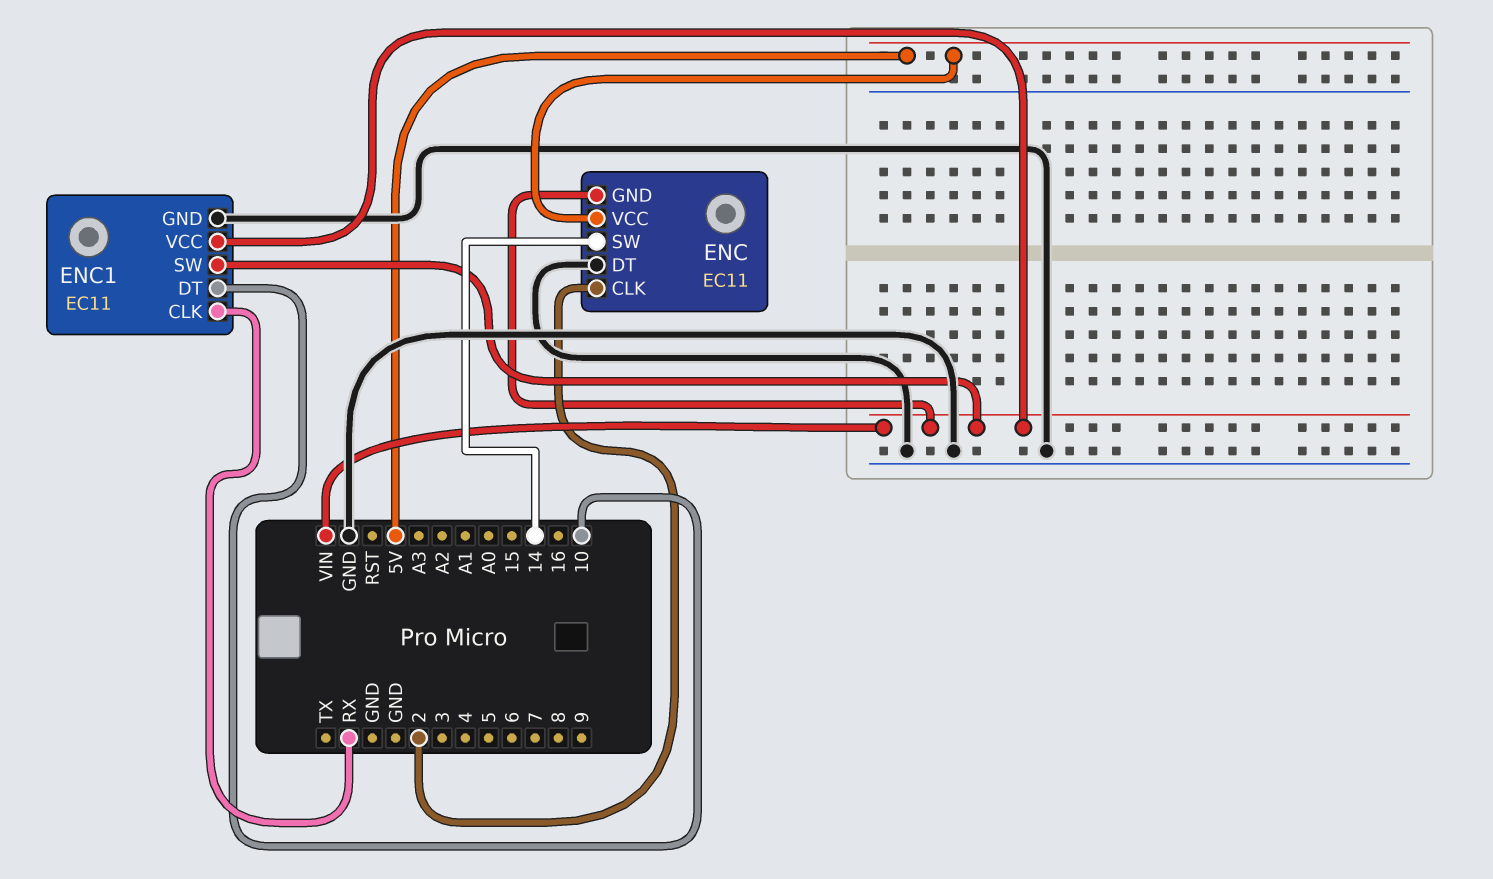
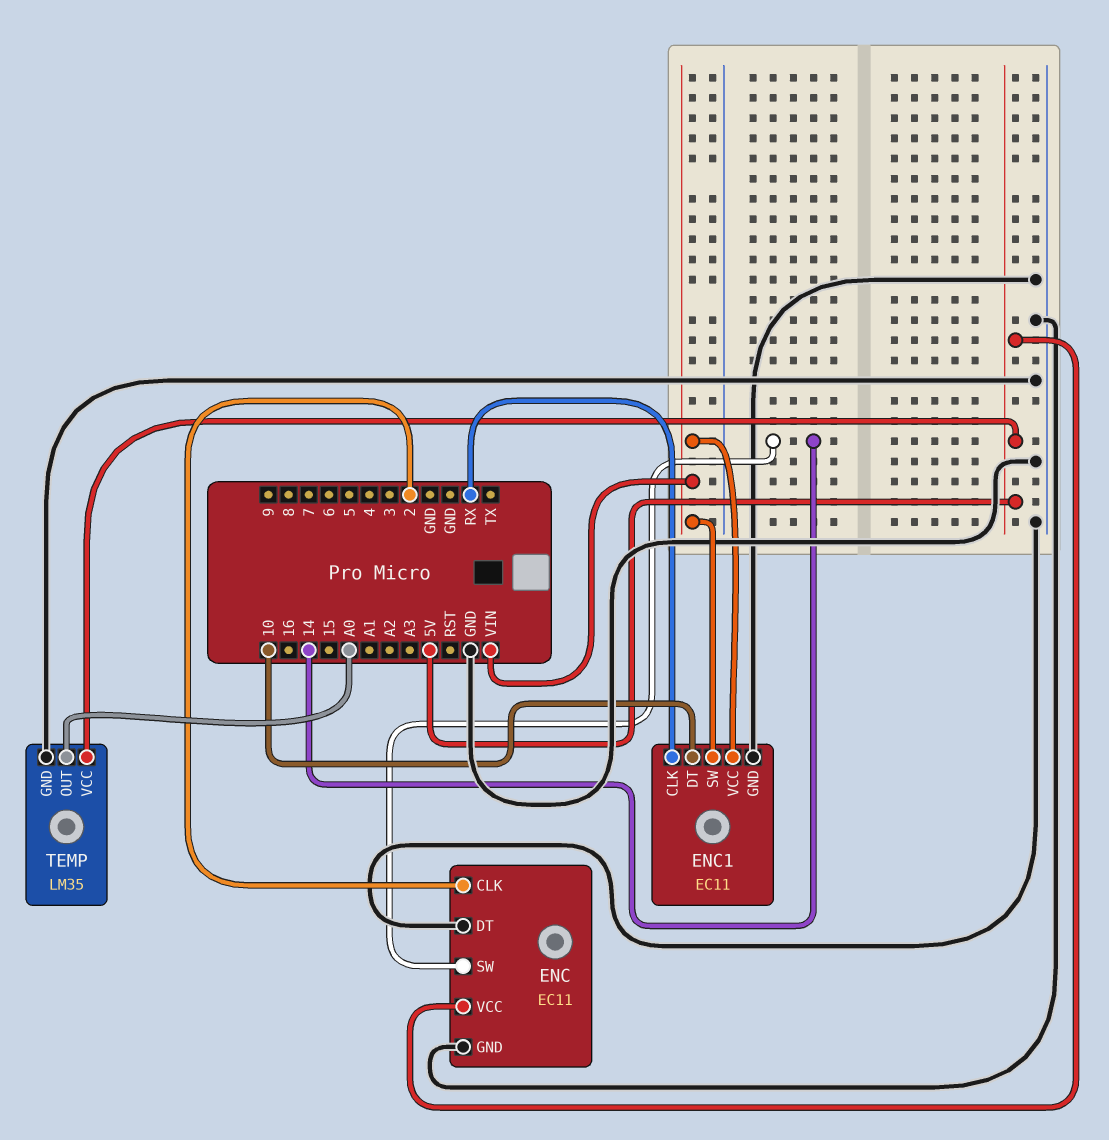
ENC pin GND: VIN -> GND
TEMP: none -> LM35
TEMP pin GND: none -> GND
TEMP pin OUT: none -> A0
TEMP pin VCC: none -> 5V

